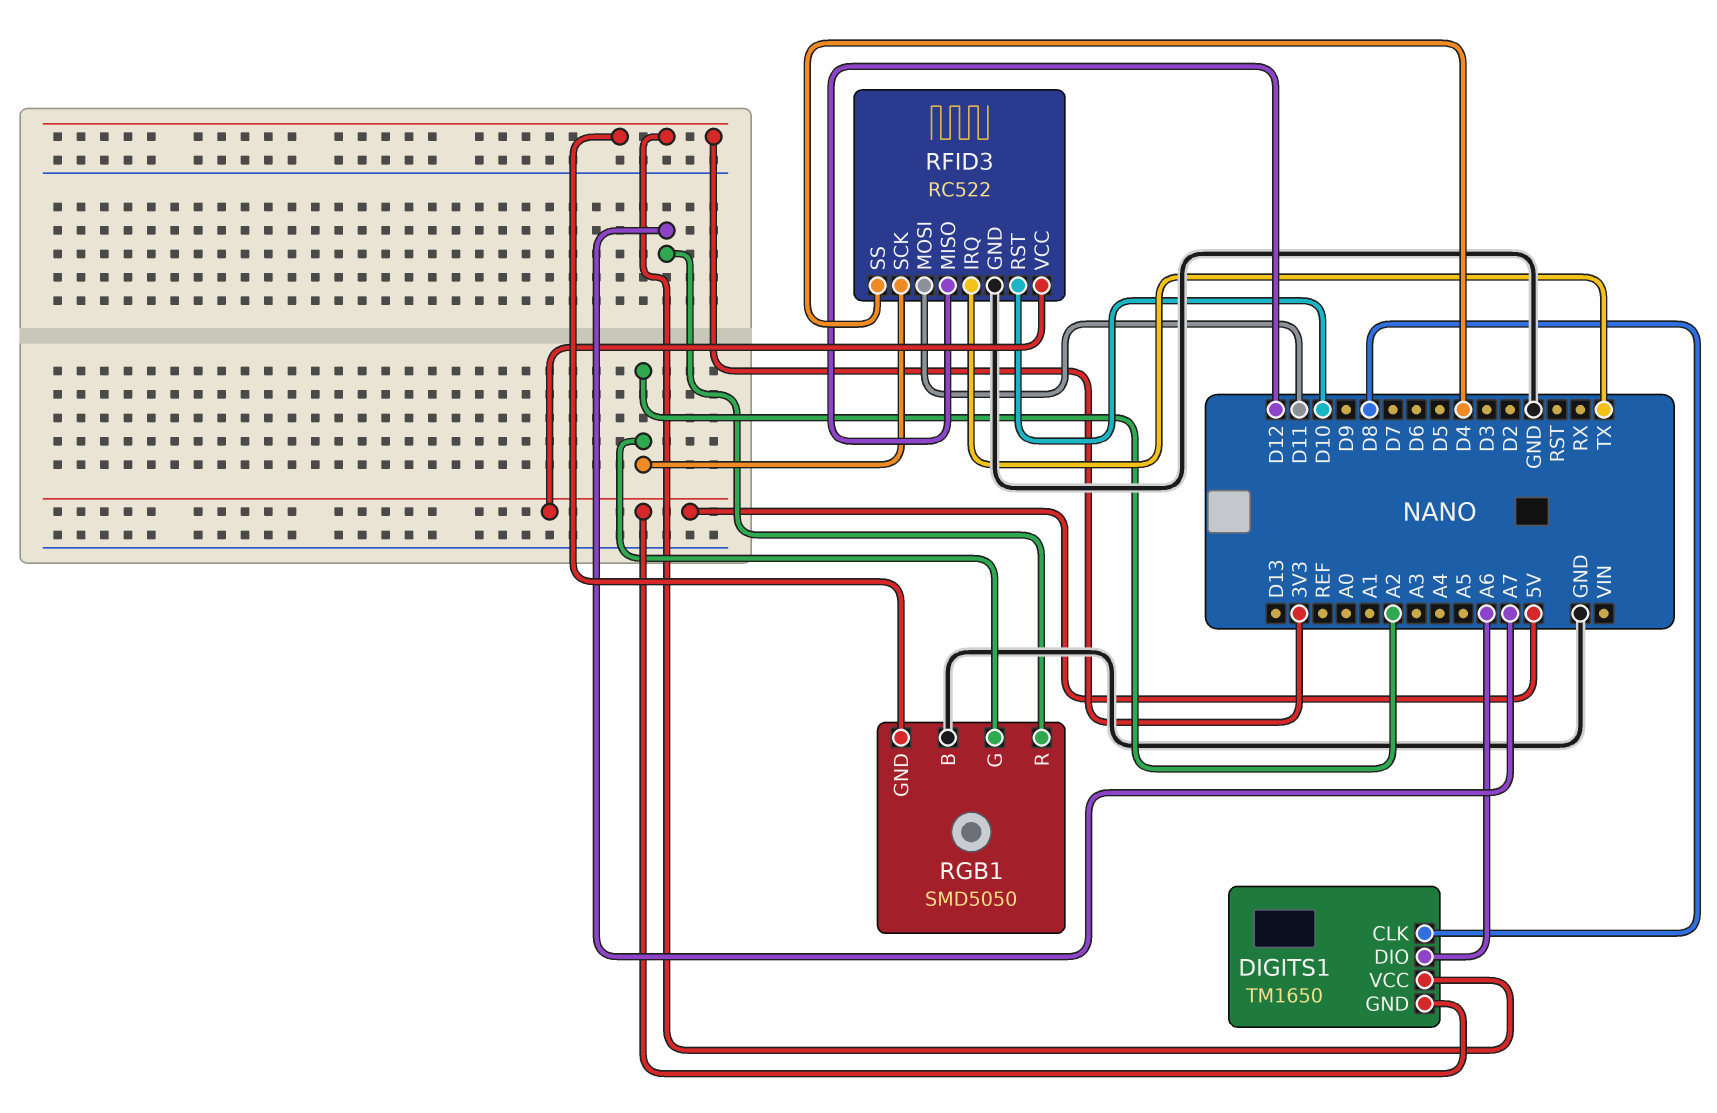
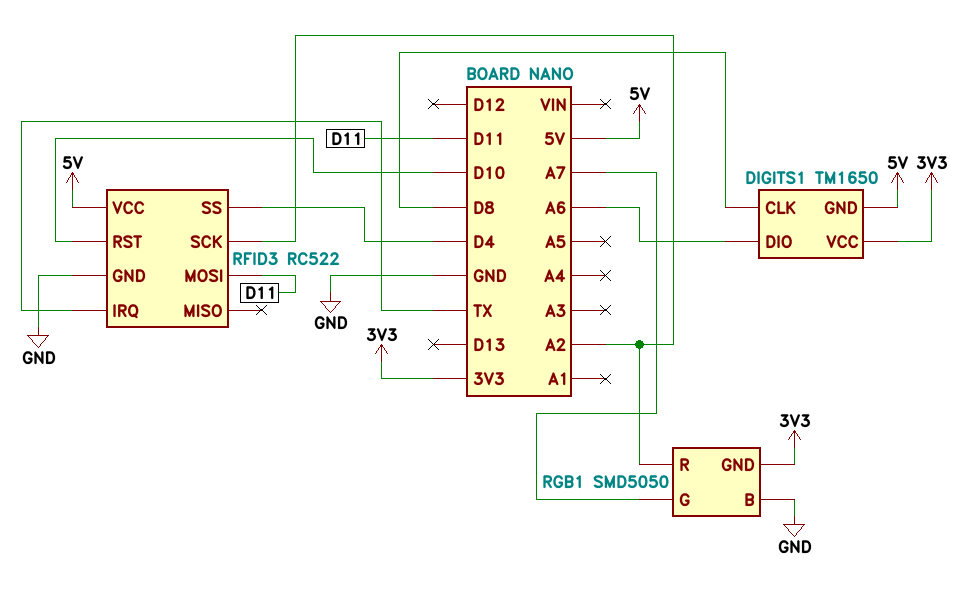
RFID3 pin MISO: D12 -> none
RGB1 pin G: A2 -> A7
RGB1 pin R: A7 -> A2

